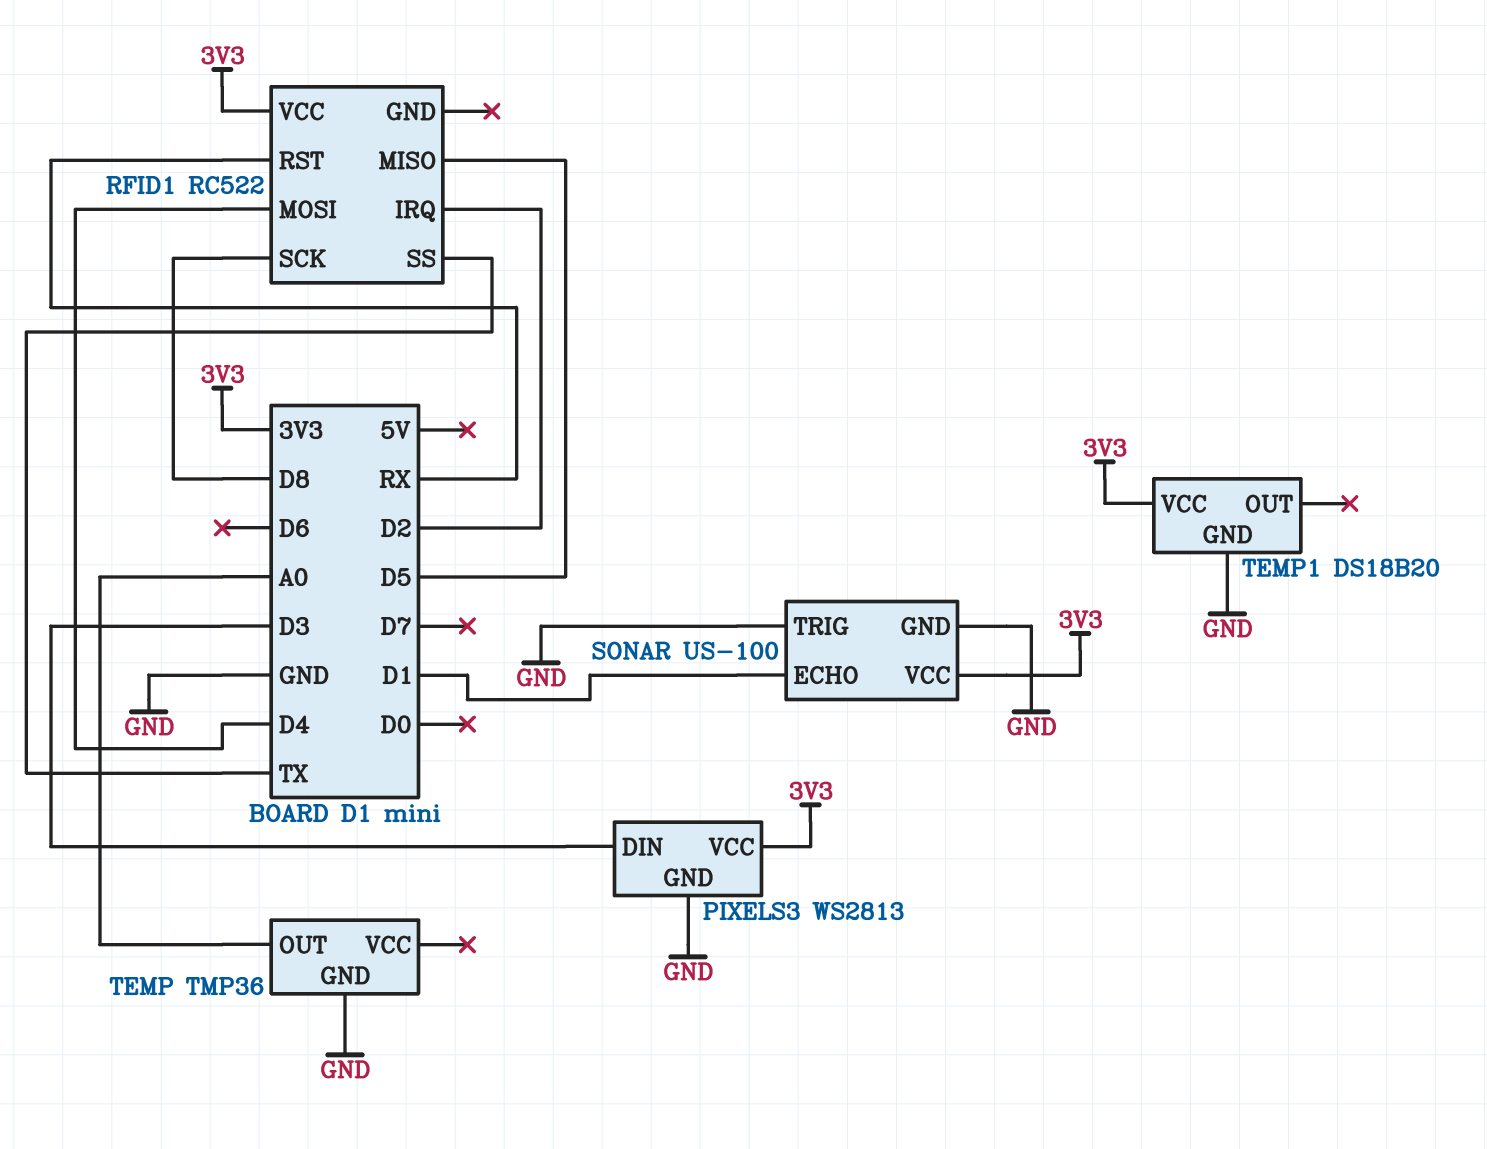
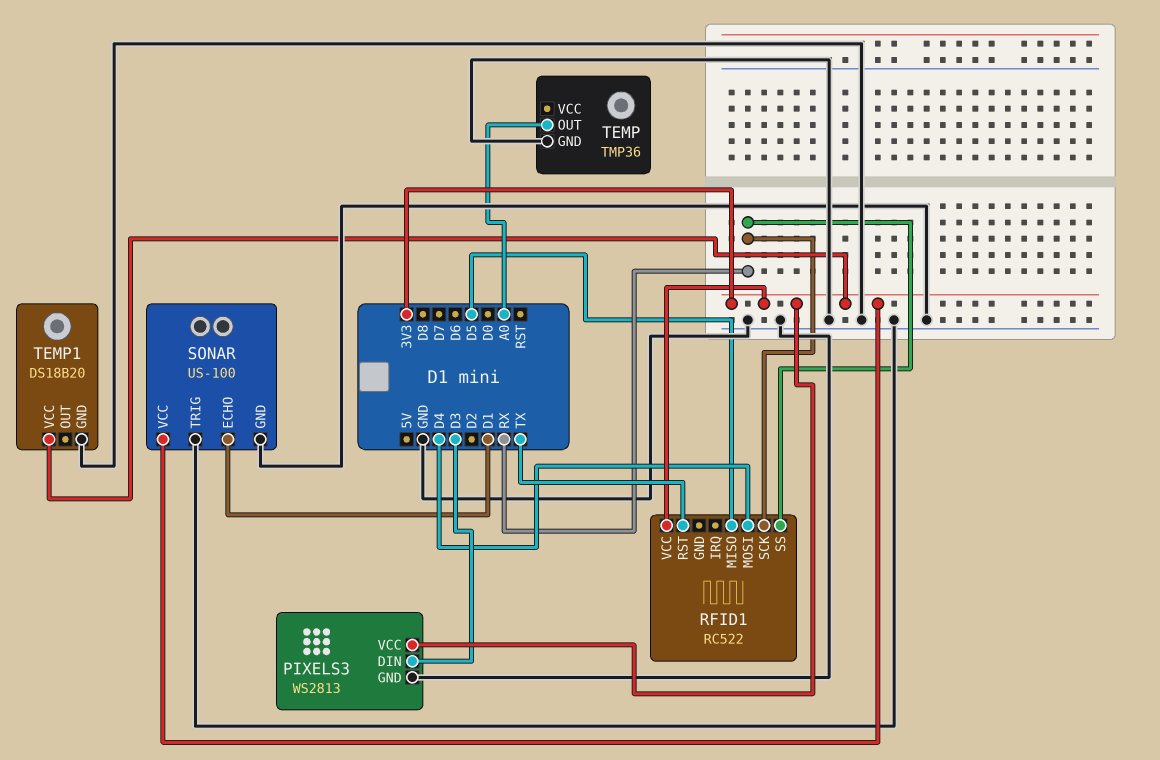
RFID1 pin IRQ: D2 -> none
RFID1 pin RST: RX -> TX
RFID1 pin SCK: D8 -> RX
RFID1 pin SS: TX -> RX

